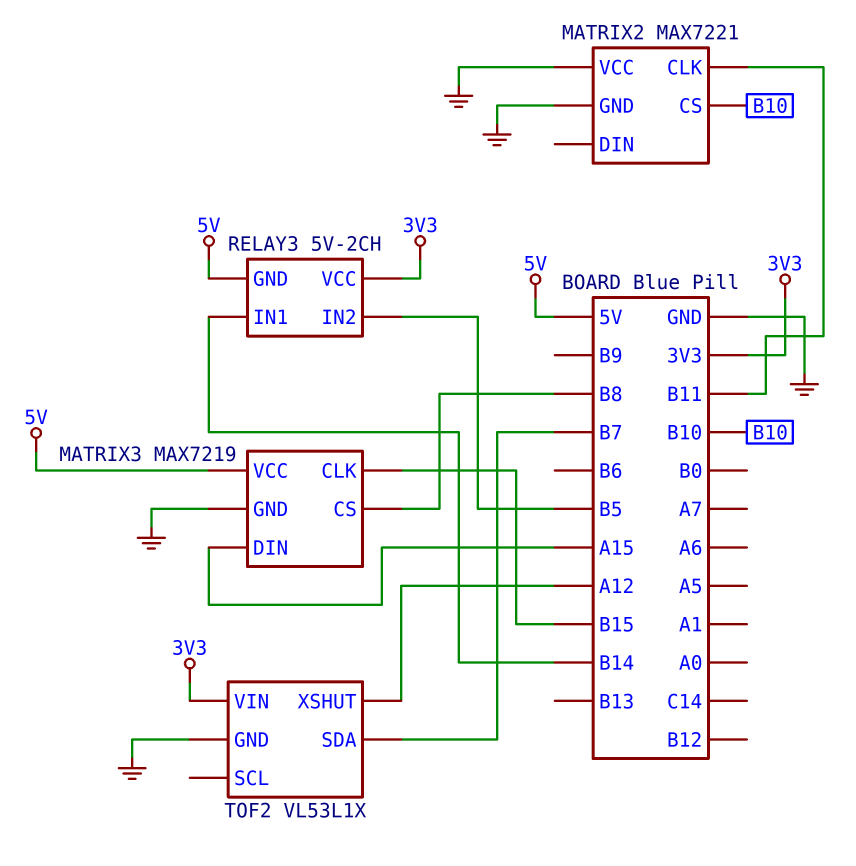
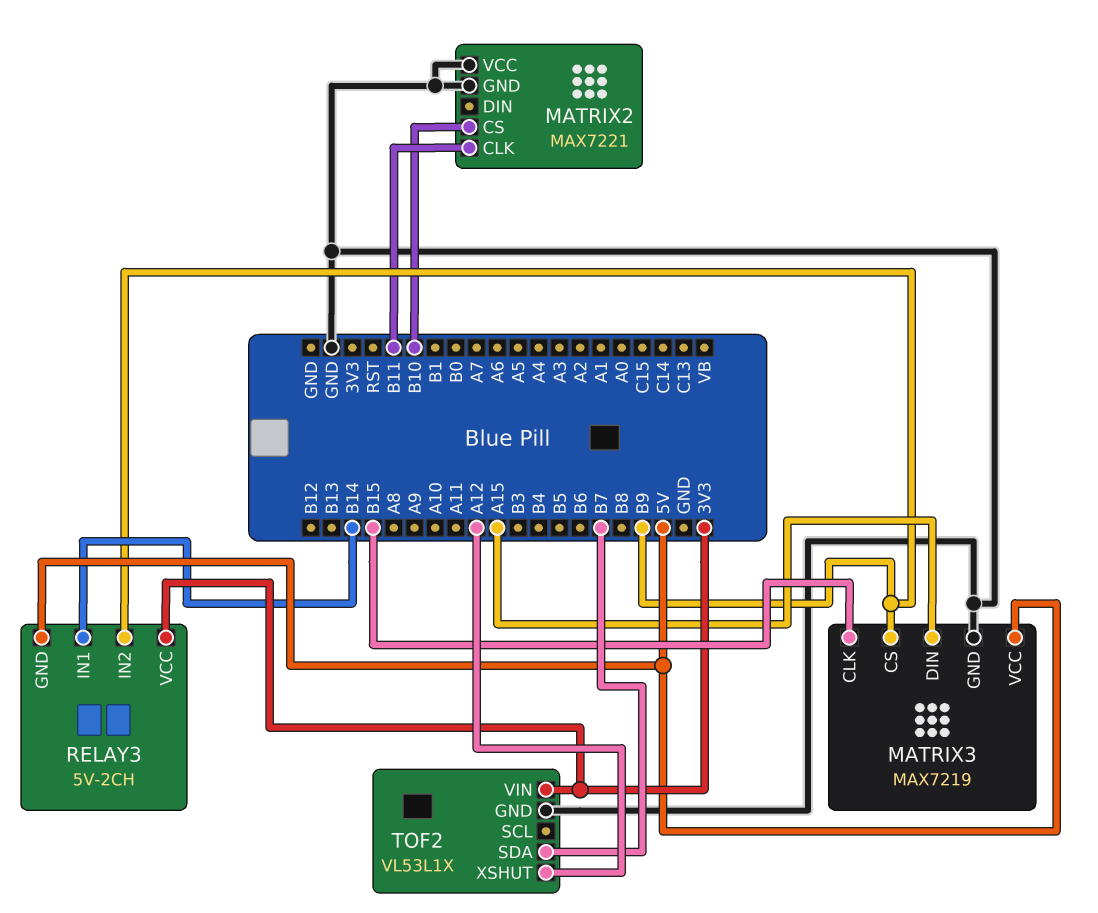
MATRIX3 pin CS: B8 -> B9
RELAY3 pin IN2: B5 -> B9

